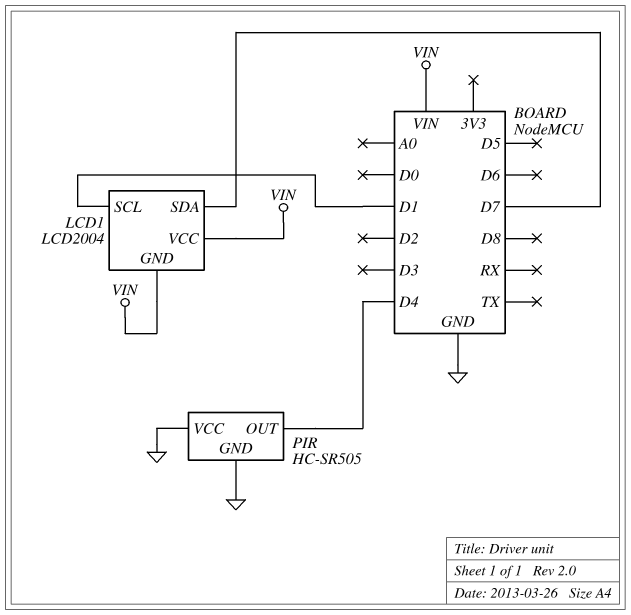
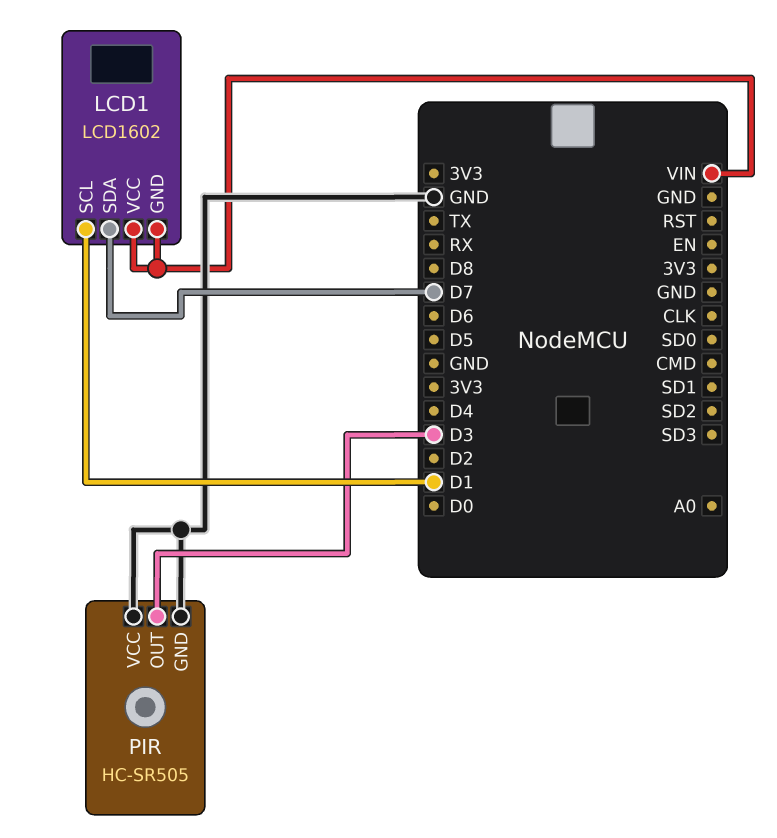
LCD1: LCD2004 -> LCD1602
PIR pin OUT: D4 -> D3

